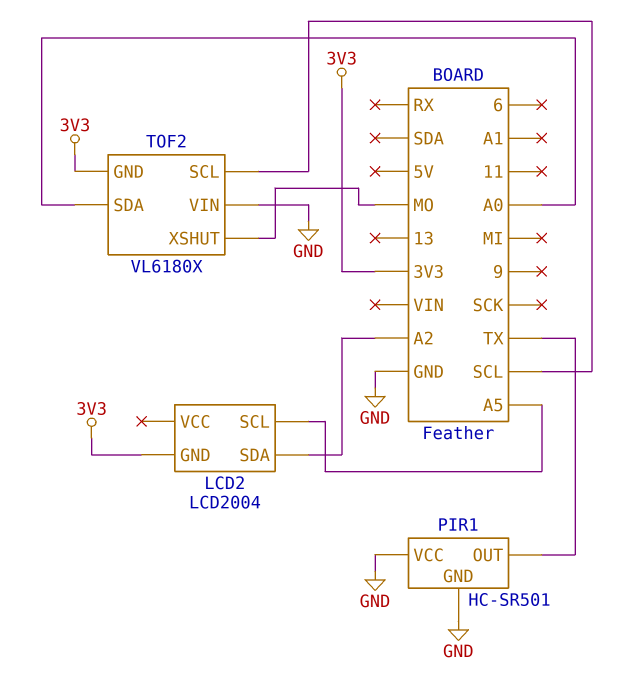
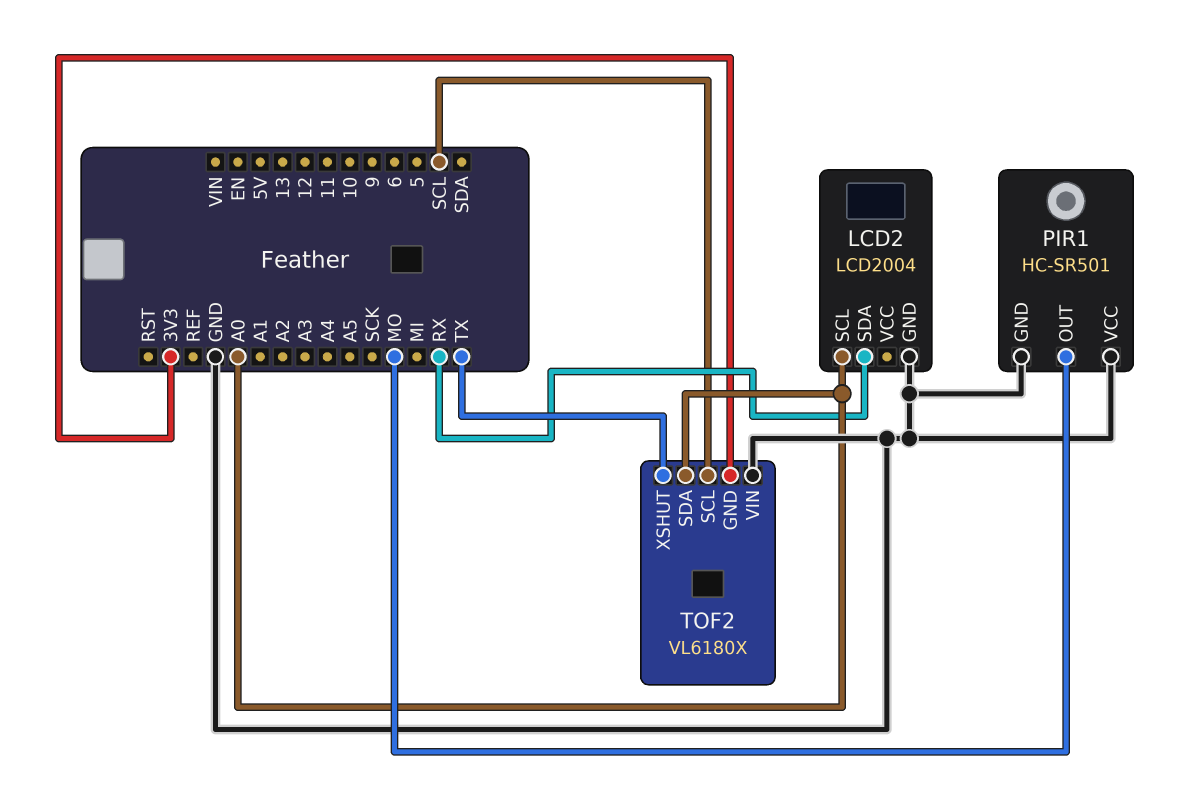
LCD2 pin GND: 3V3 -> GND
LCD2 pin SCL: A5 -> A0
LCD2 pin SDA: A2 -> RX
PIR1 pin OUT: TX -> MO
TOF2 pin XSHUT: MO -> TX

